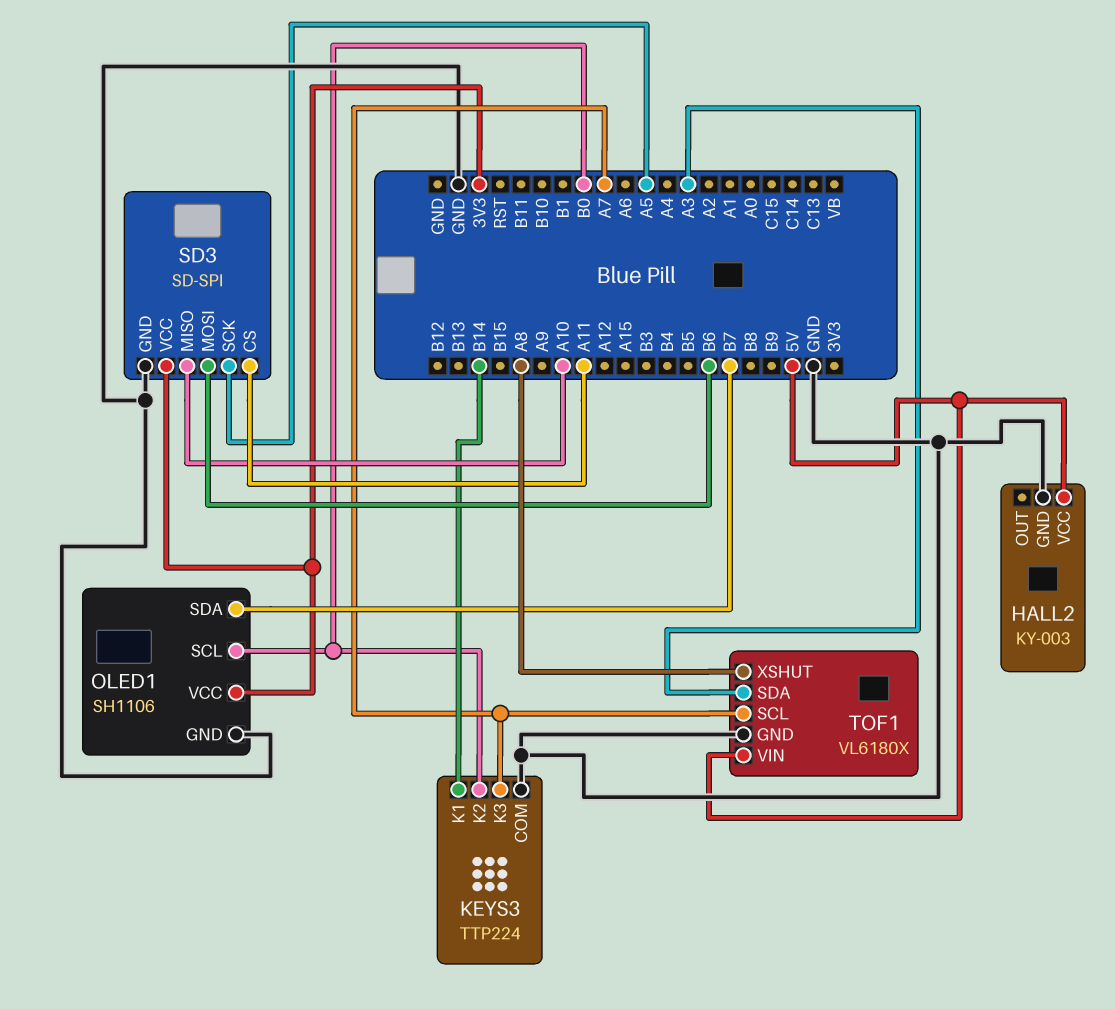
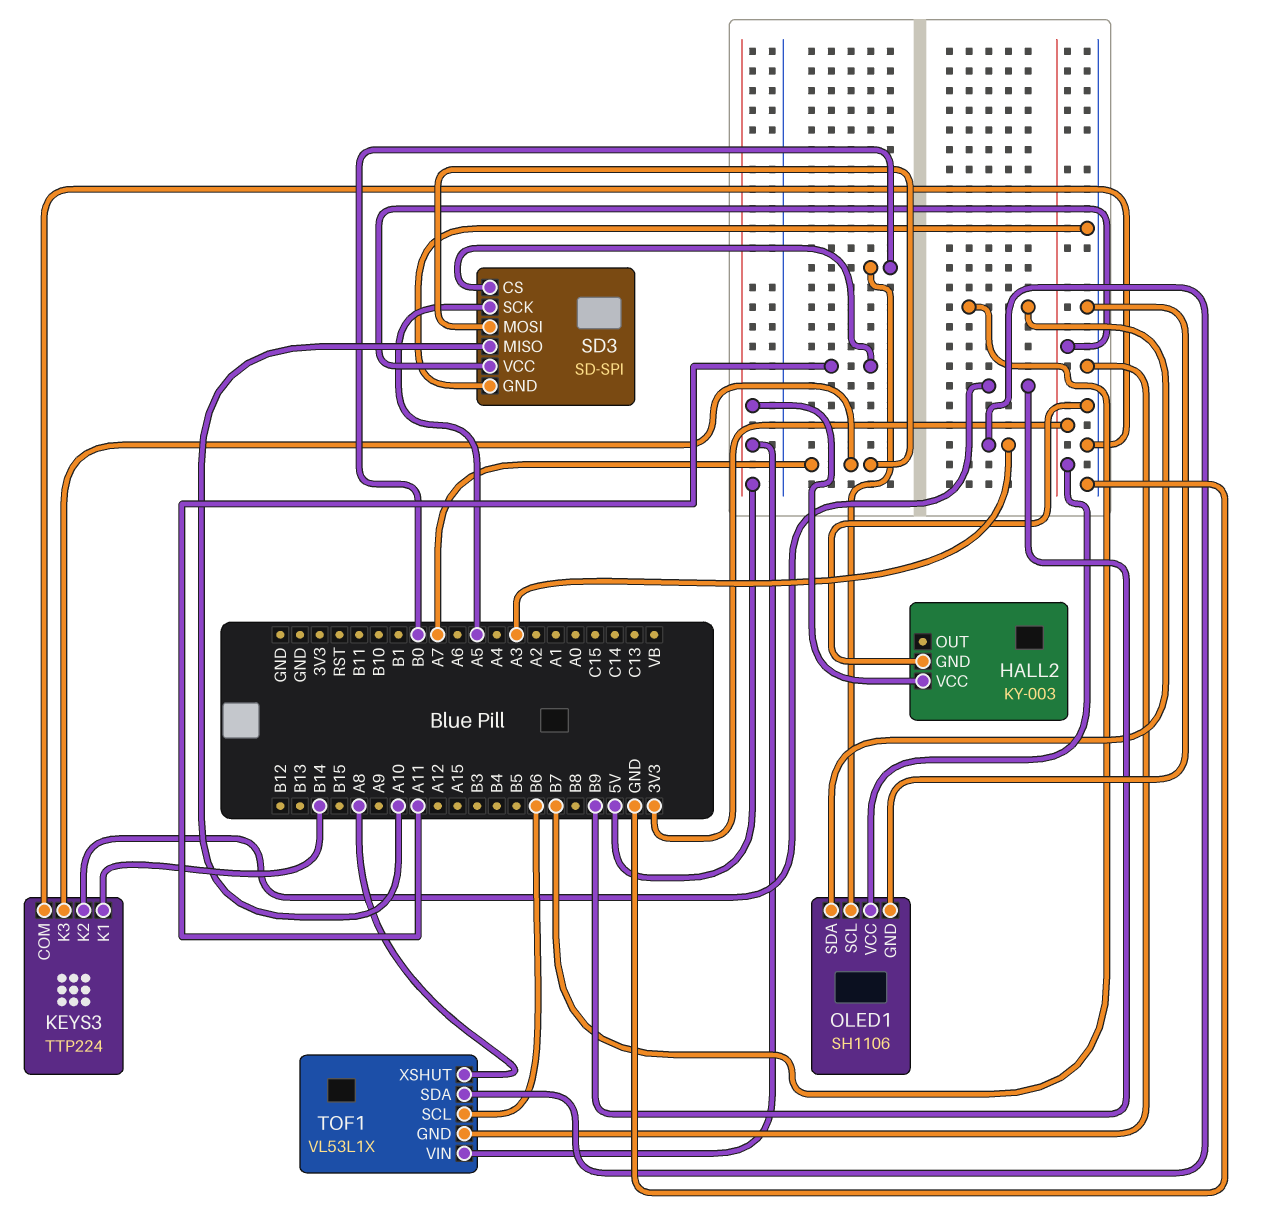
KEYS3 pin K2: B0 -> B9
SD3 pin MOSI: B6 -> A7
TOF1: VL6180X -> VL53L1X
TOF1 pin SCL: A7 -> B6

